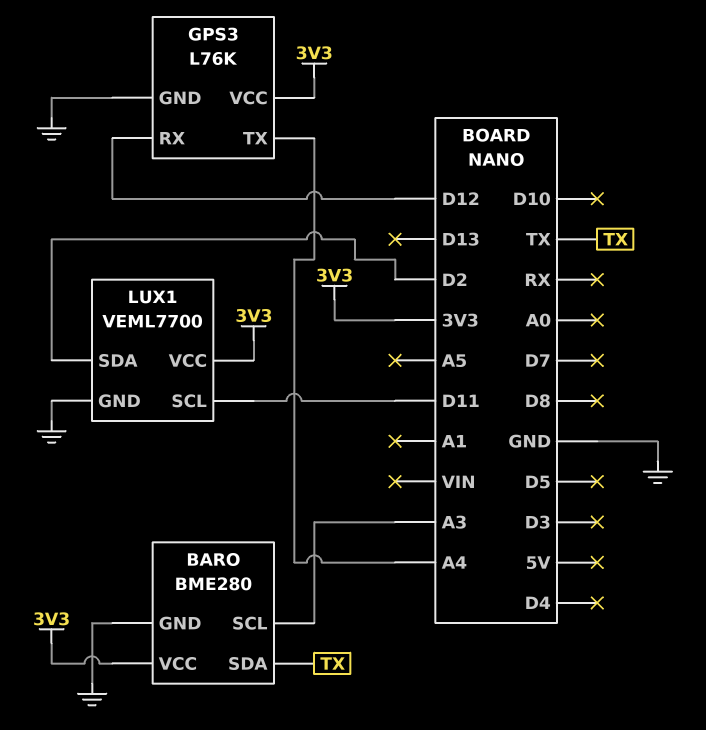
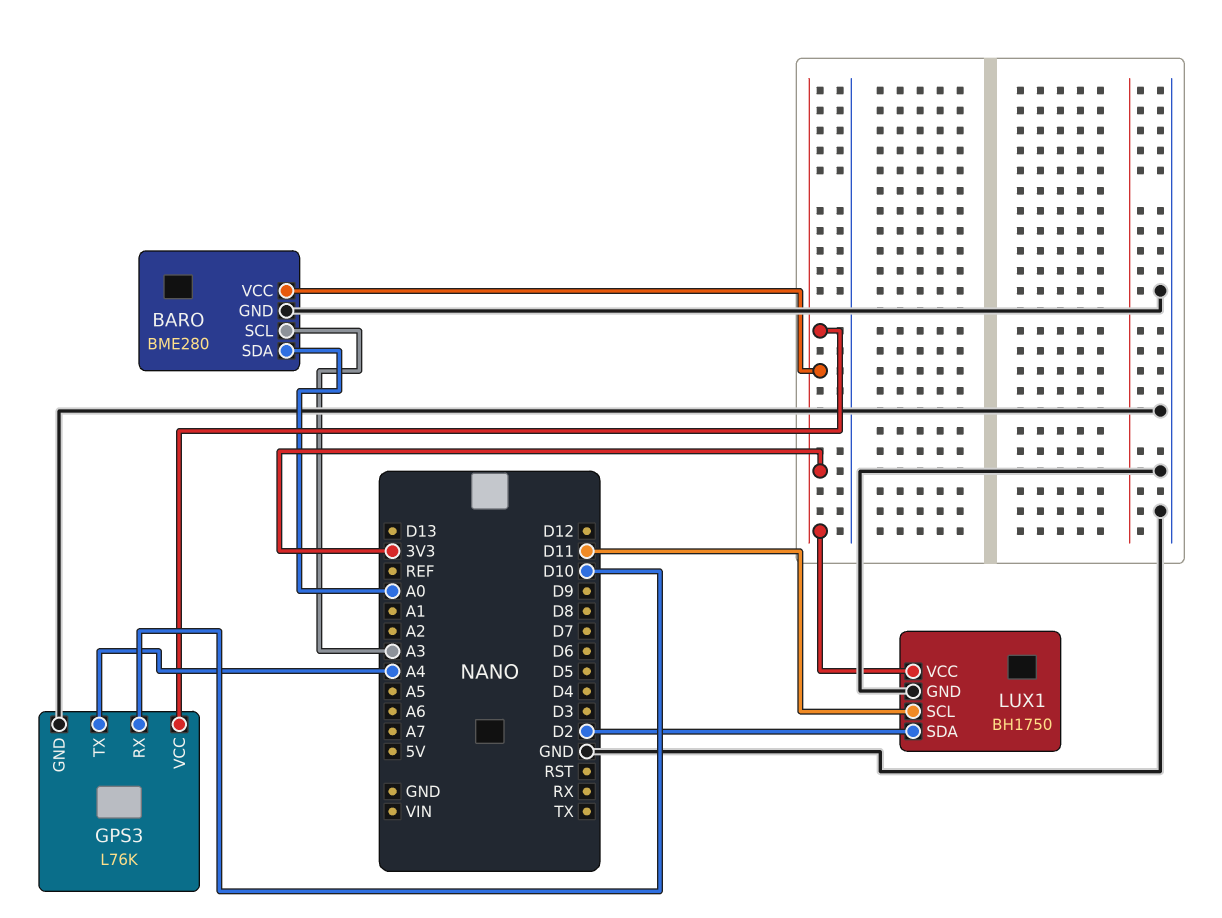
BARO pin SDA: TX -> A0
GPS3 pin RX: D12 -> D10
LUX1: VEML7700 -> BH1750

